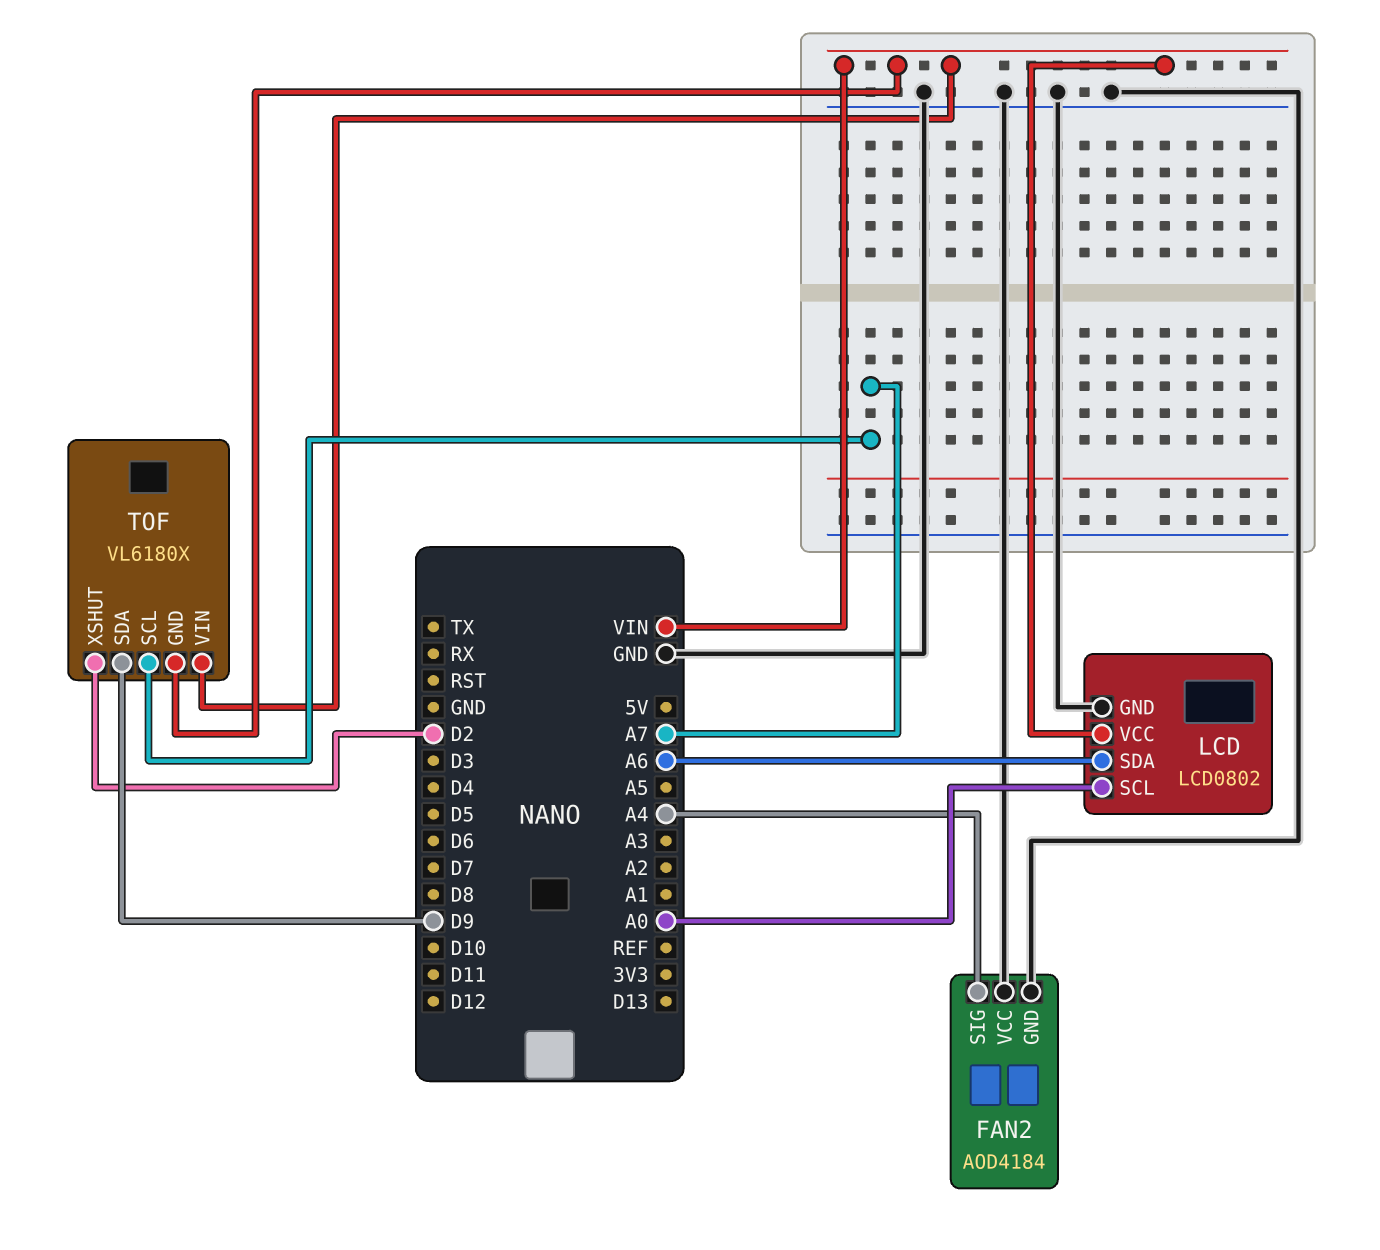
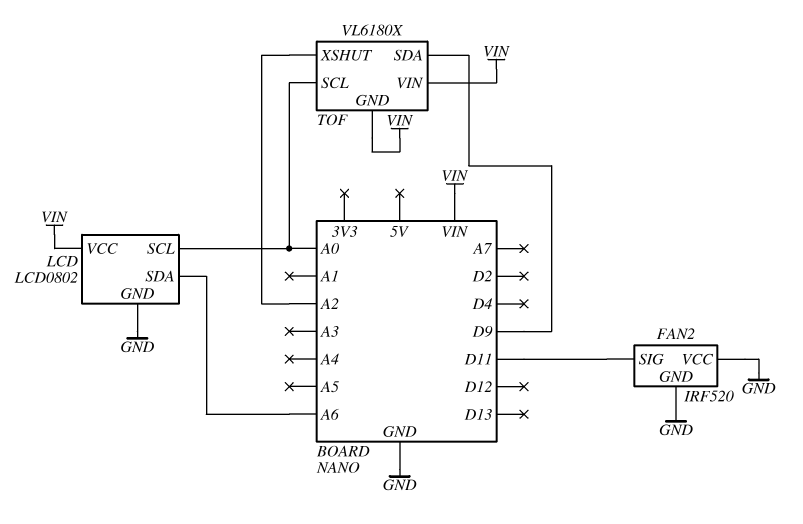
FAN2: AOD4184 -> IRF520
FAN2 pin SIG: A4 -> D11
TOF pin SCL: A7 -> A0
TOF pin XSHUT: D2 -> A2

